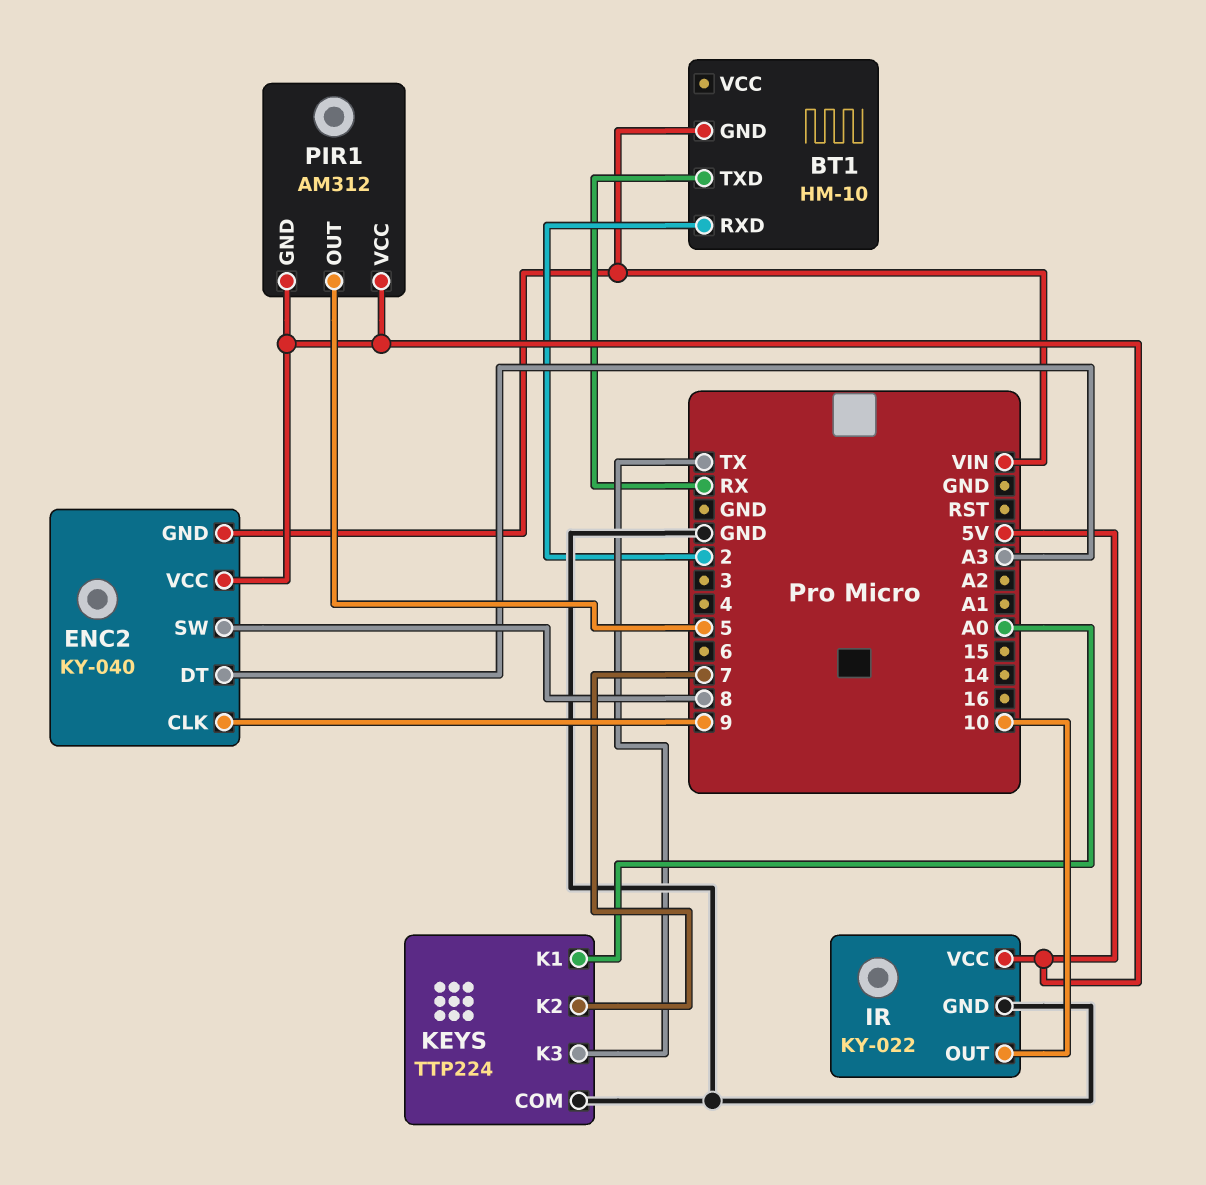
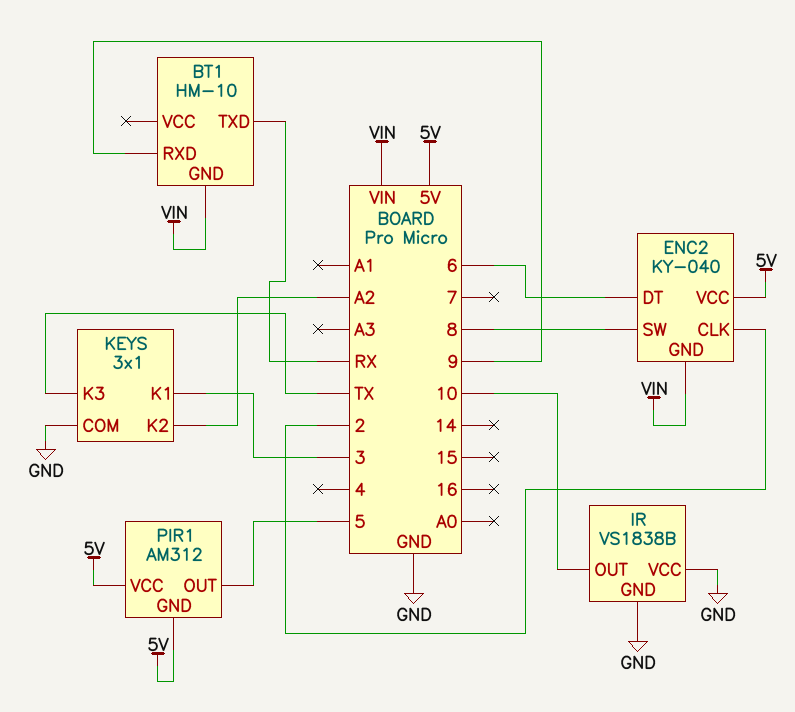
BT1 pin RXD: 2 -> 9
ENC2 pin CLK: 9 -> 2
ENC2 pin DT: A3 -> 6
IR: KY-022 -> VS1838B
IR pin VCC: 5V -> GND
KEYS: TTP224 -> 3x1
KEYS pin K1: A0 -> 3
KEYS pin K2: 7 -> A2

